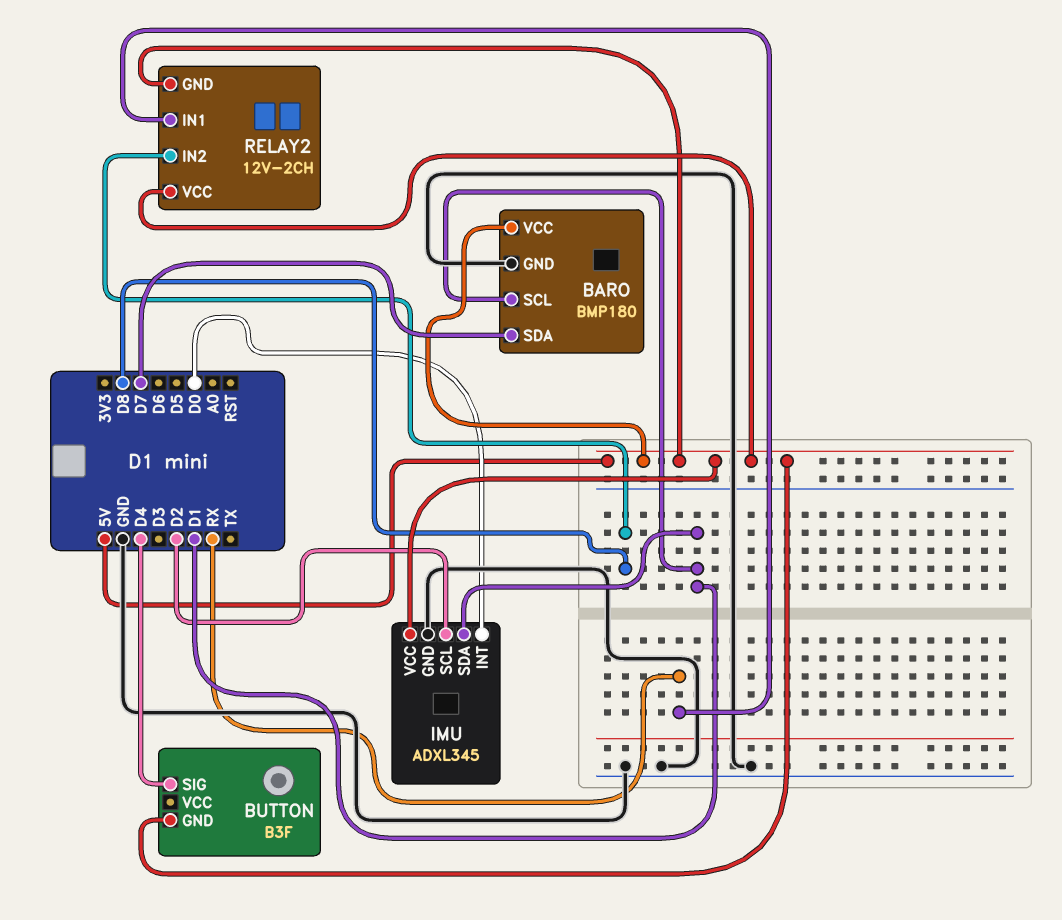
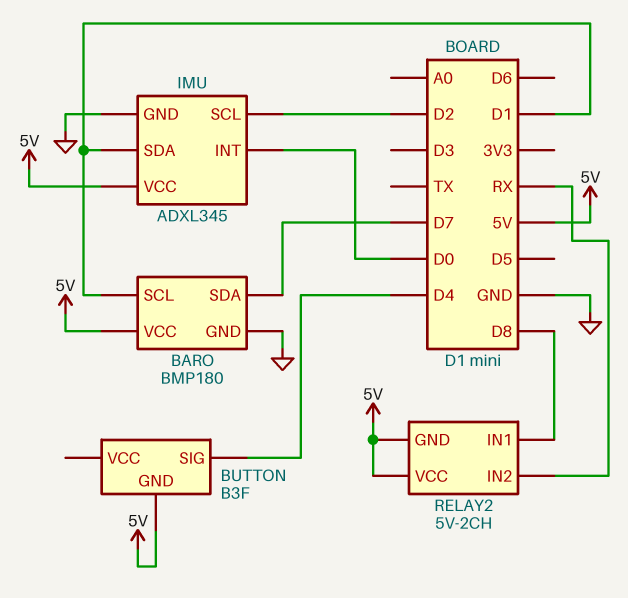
RELAY2: 12V-2CH -> 5V-2CH
RELAY2 pin IN1: RX -> D8
RELAY2 pin IN2: D8 -> RX

